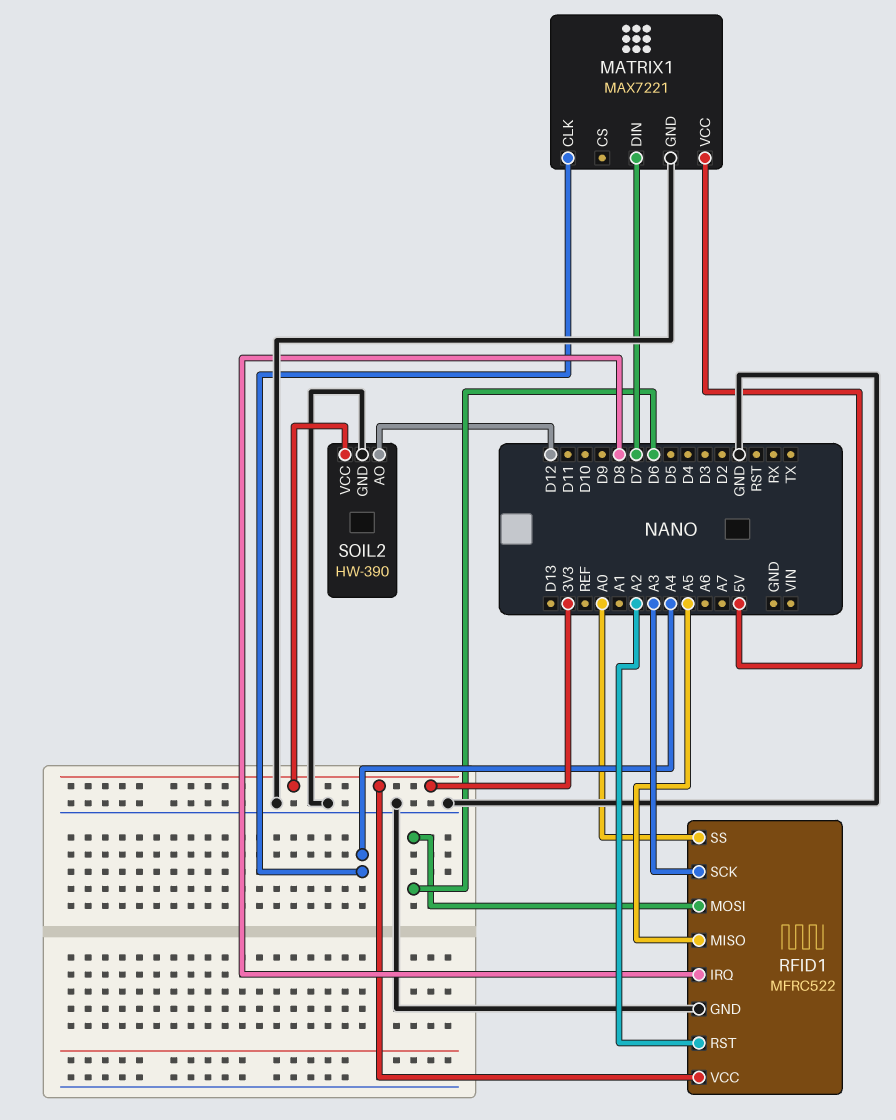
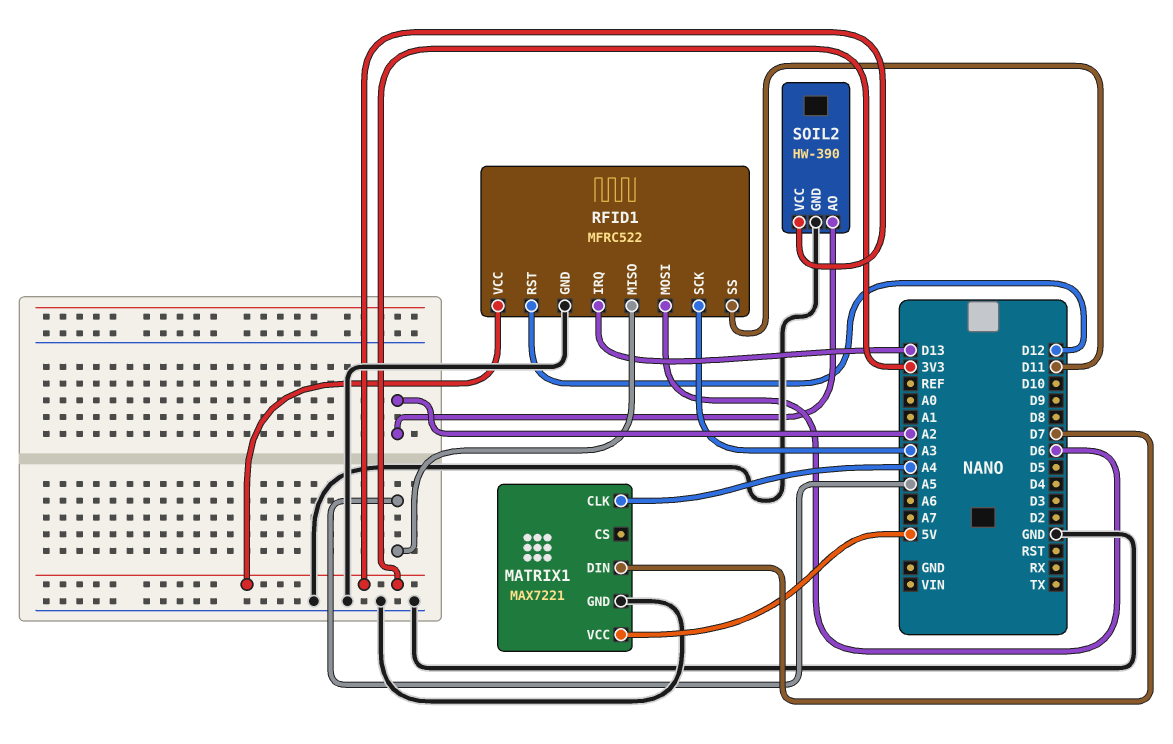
RFID1 pin IRQ: D8 -> D13
RFID1 pin RST: A2 -> D12
RFID1 pin SS: A0 -> D11
SOIL2 pin AO: D12 -> A2

